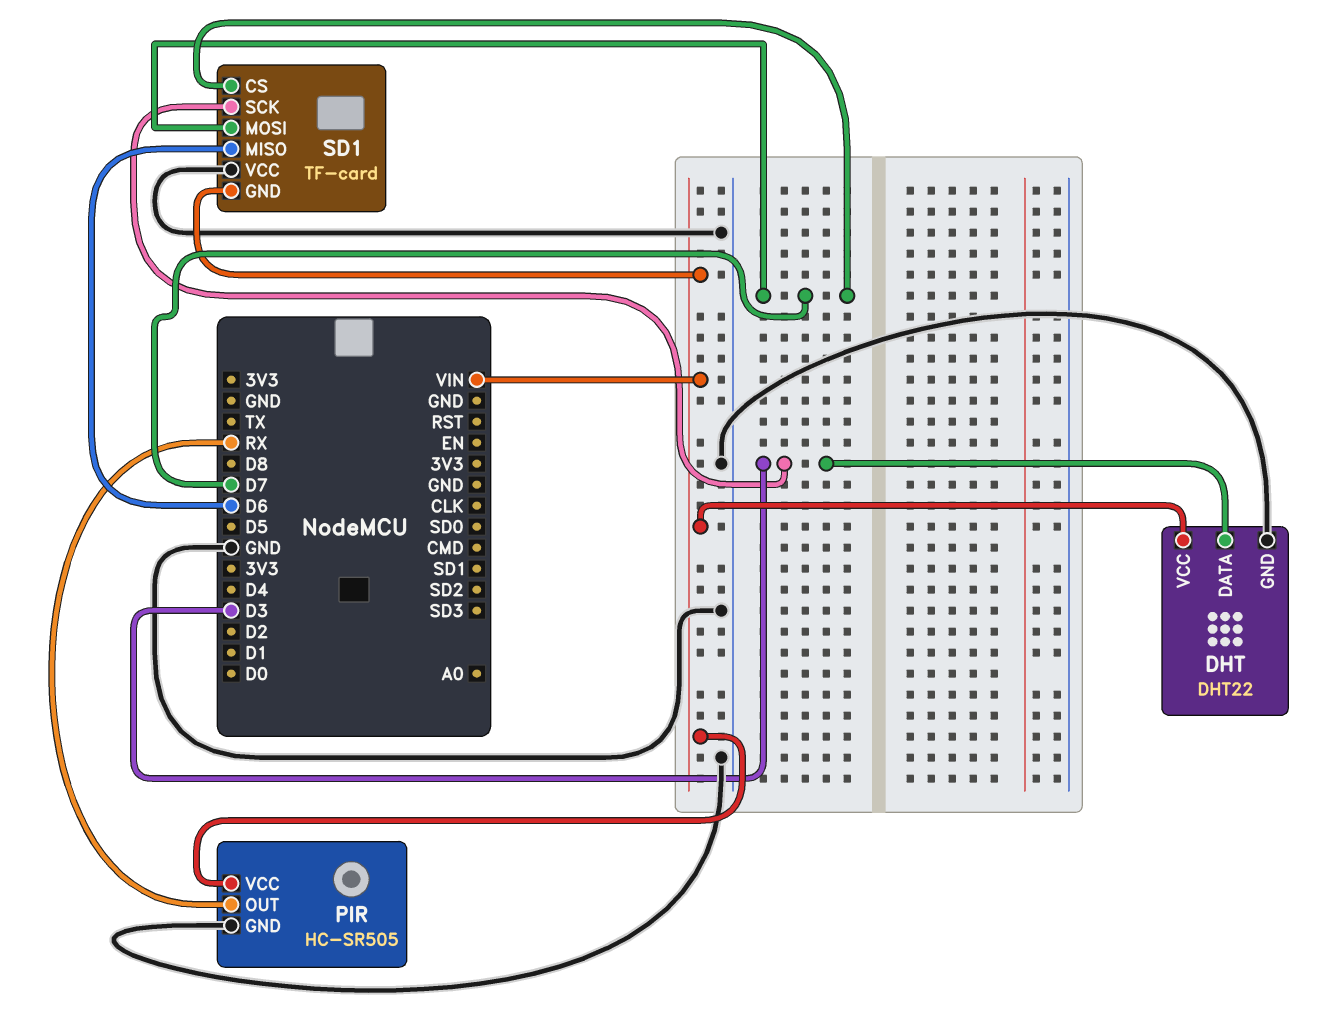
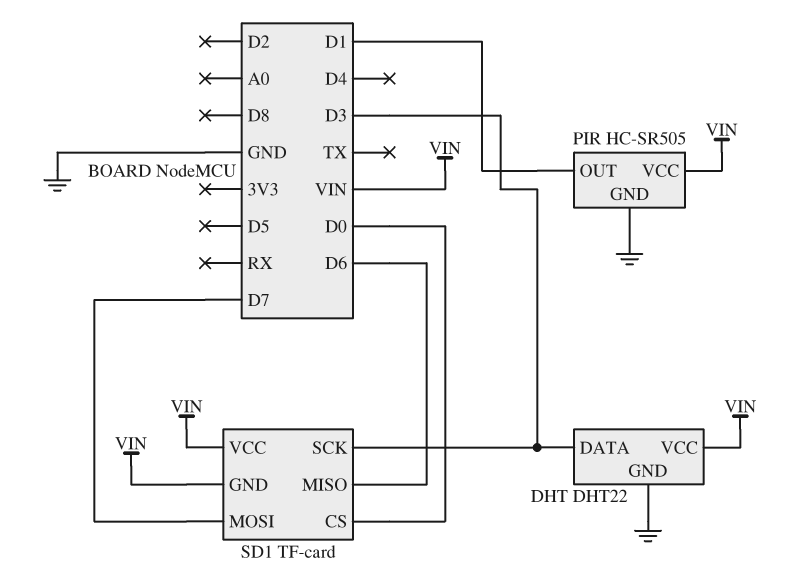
PIR pin OUT: RX -> D1
SD1 pin CS: D7 -> D0
SD1 pin VCC: GND -> VIN

